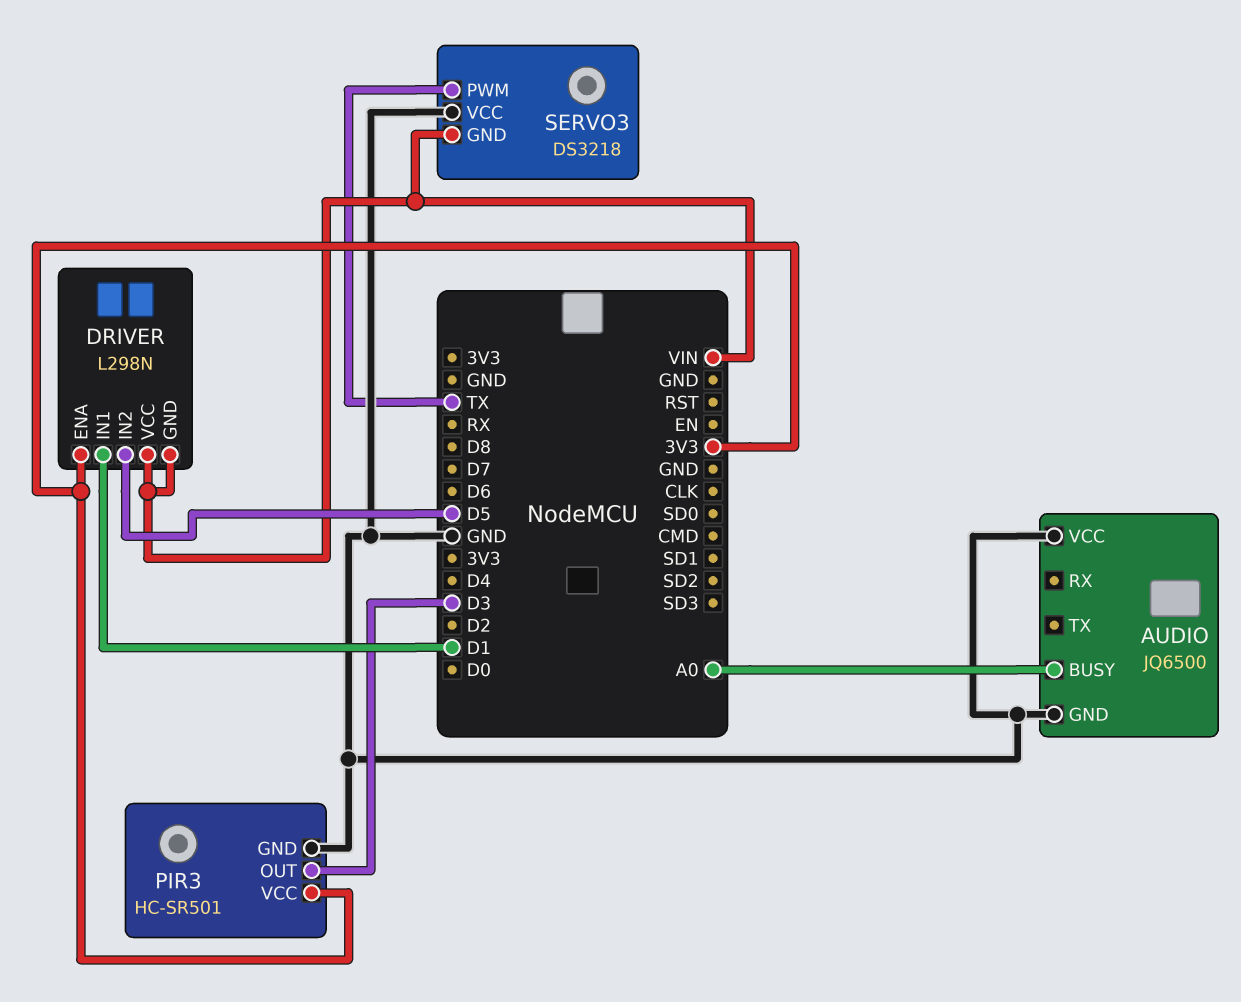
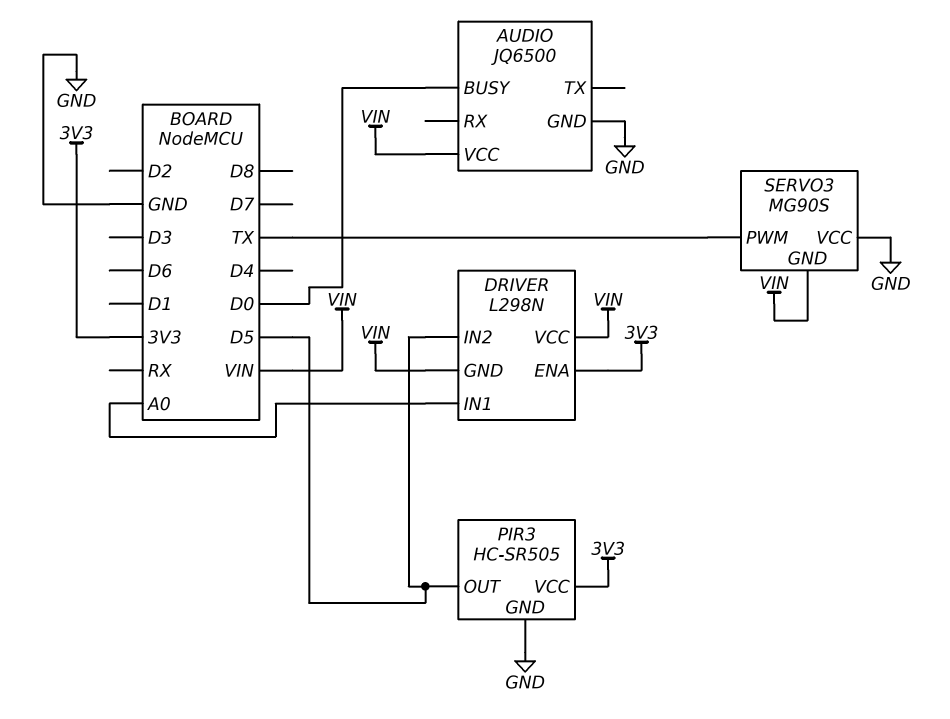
AUDIO pin BUSY: A0 -> D0
AUDIO pin VCC: GND -> VIN
DRIVER pin IN1: D1 -> A0
PIR3: HC-SR501 -> HC-SR505
PIR3 pin OUT: D3 -> D5
SERVO3: DS3218 -> MG90S

